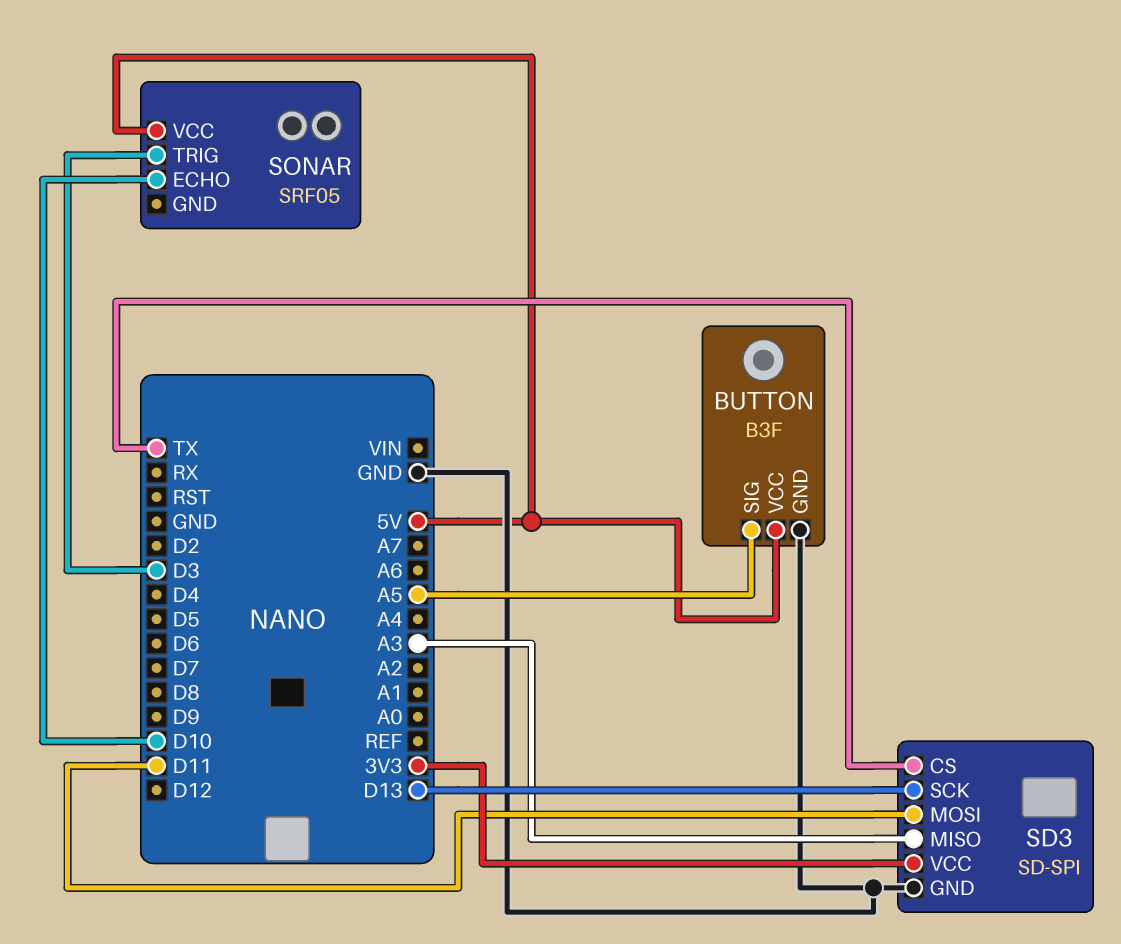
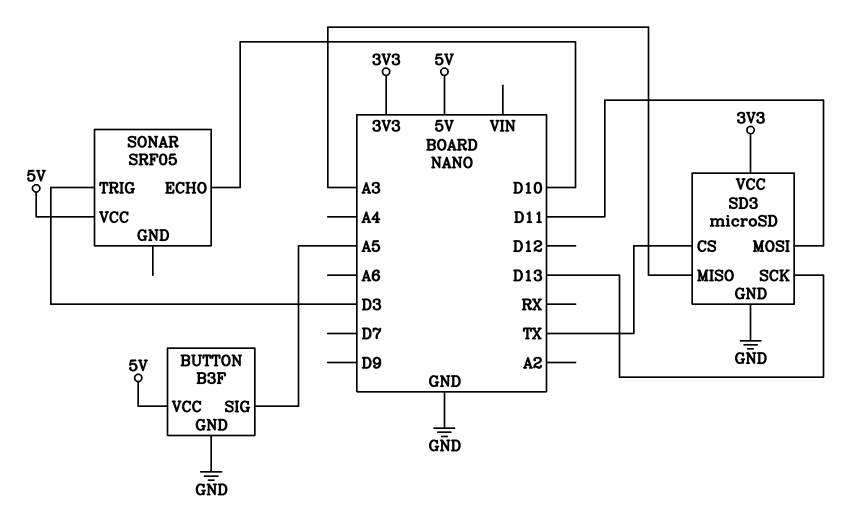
SD3: SD-SPI -> microSD

